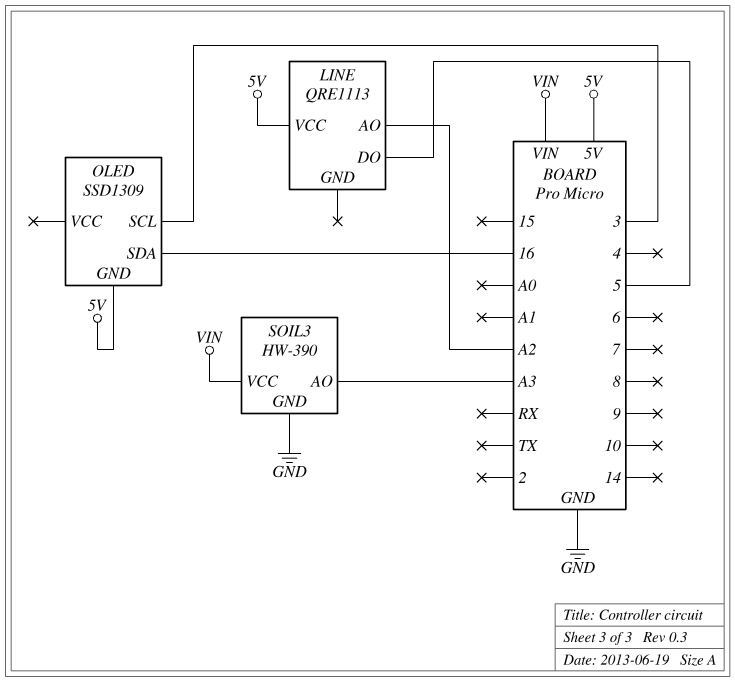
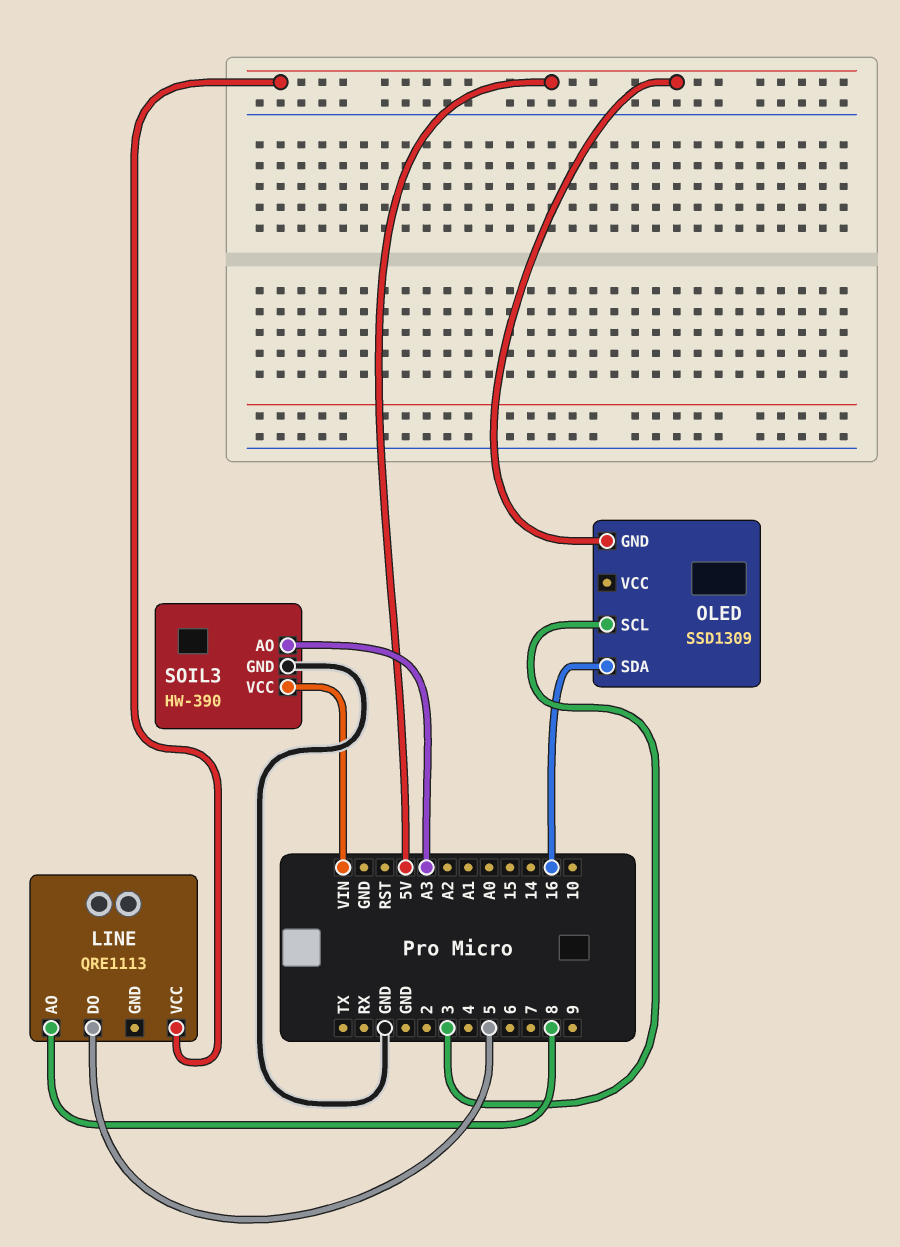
LINE pin AO: A2 -> 8

